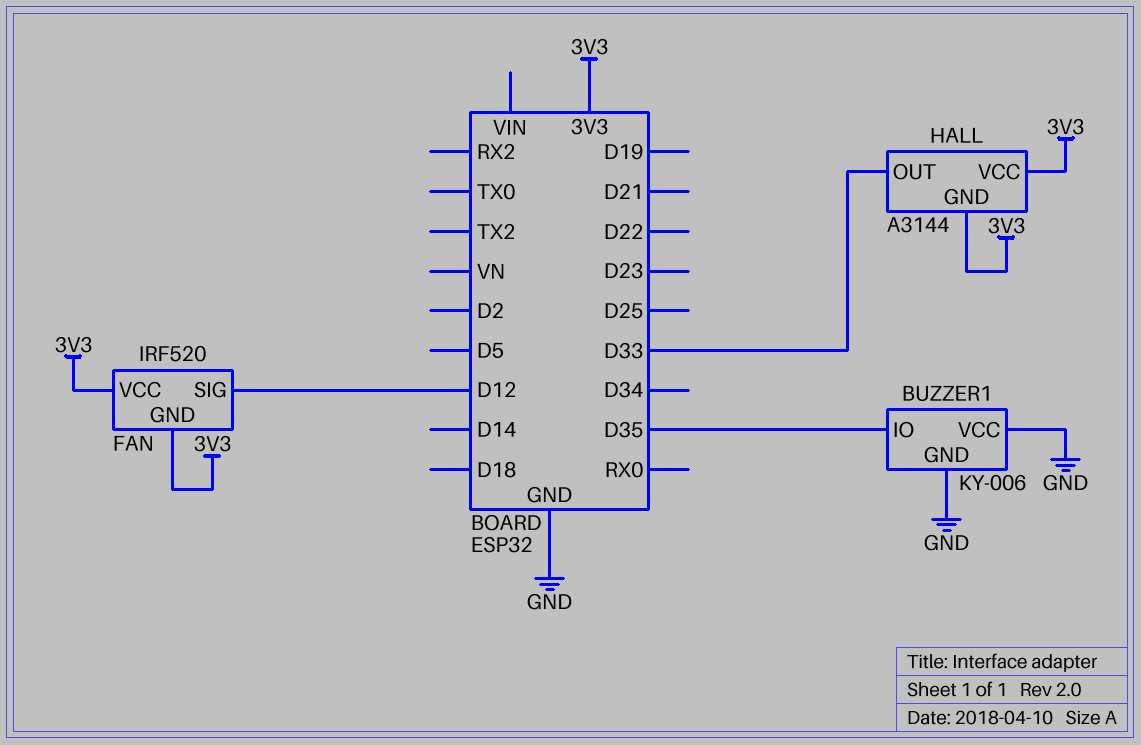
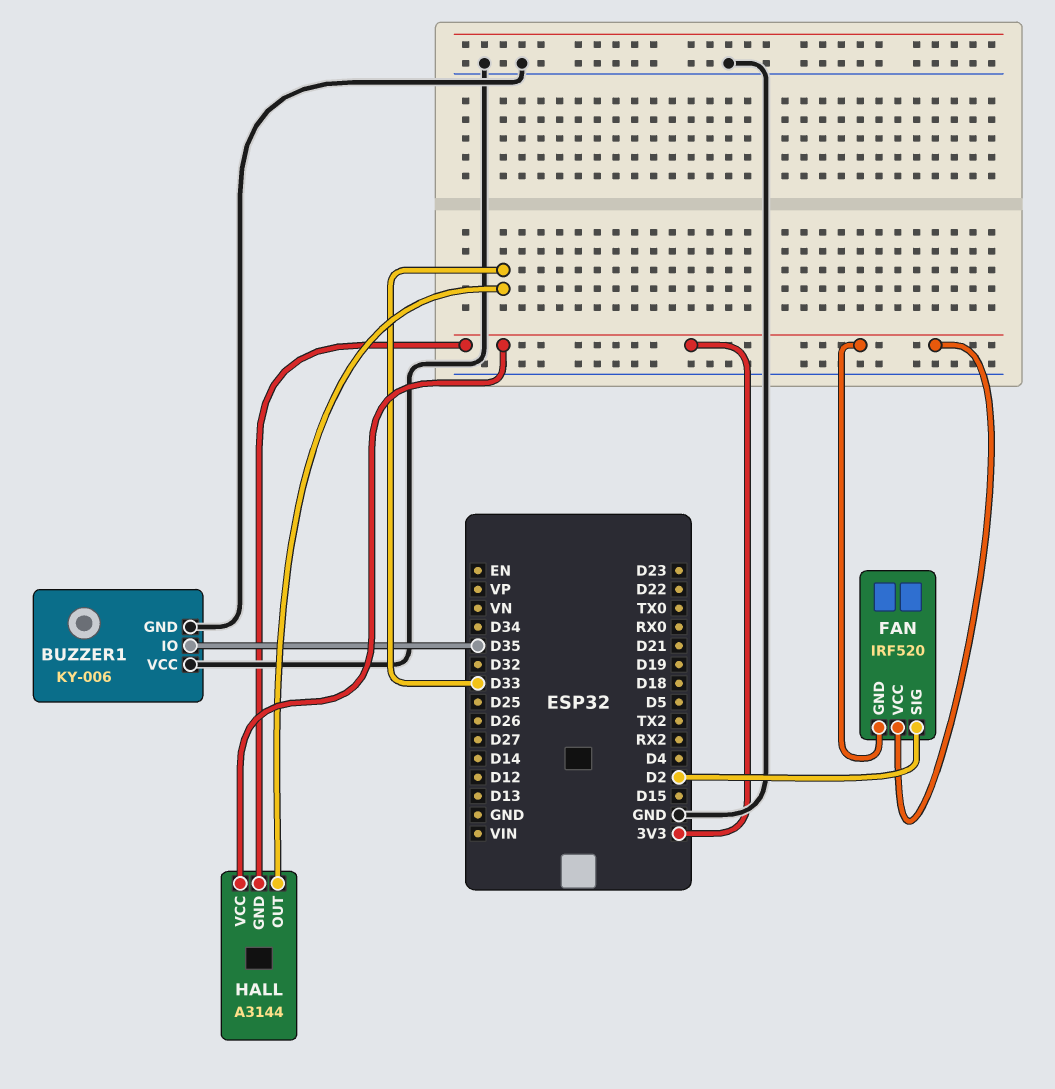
FAN pin SIG: D12 -> D2

